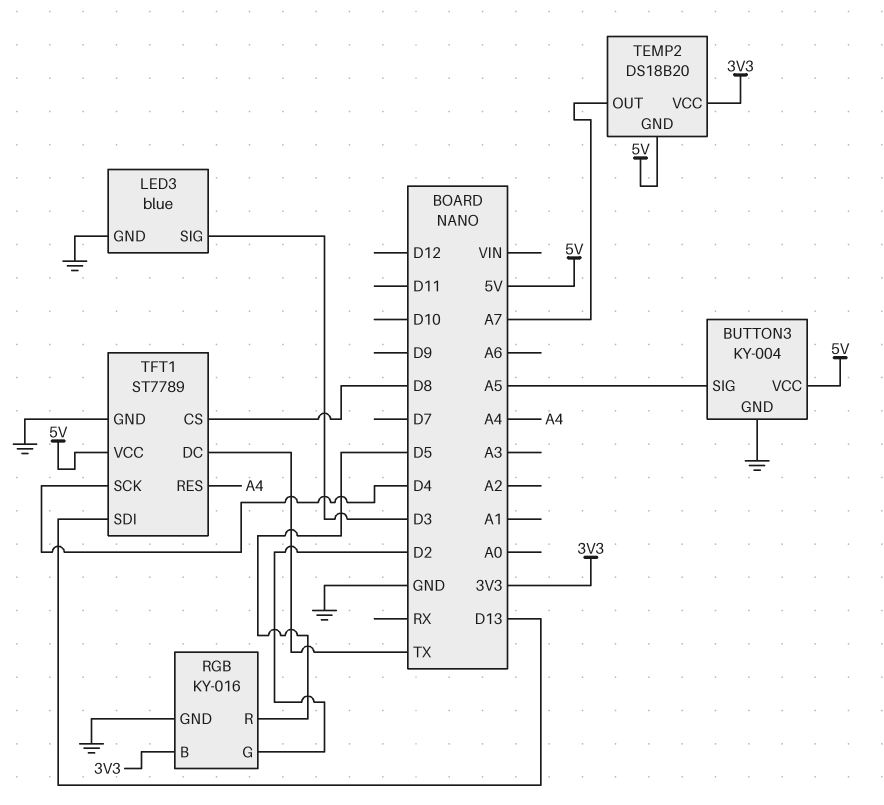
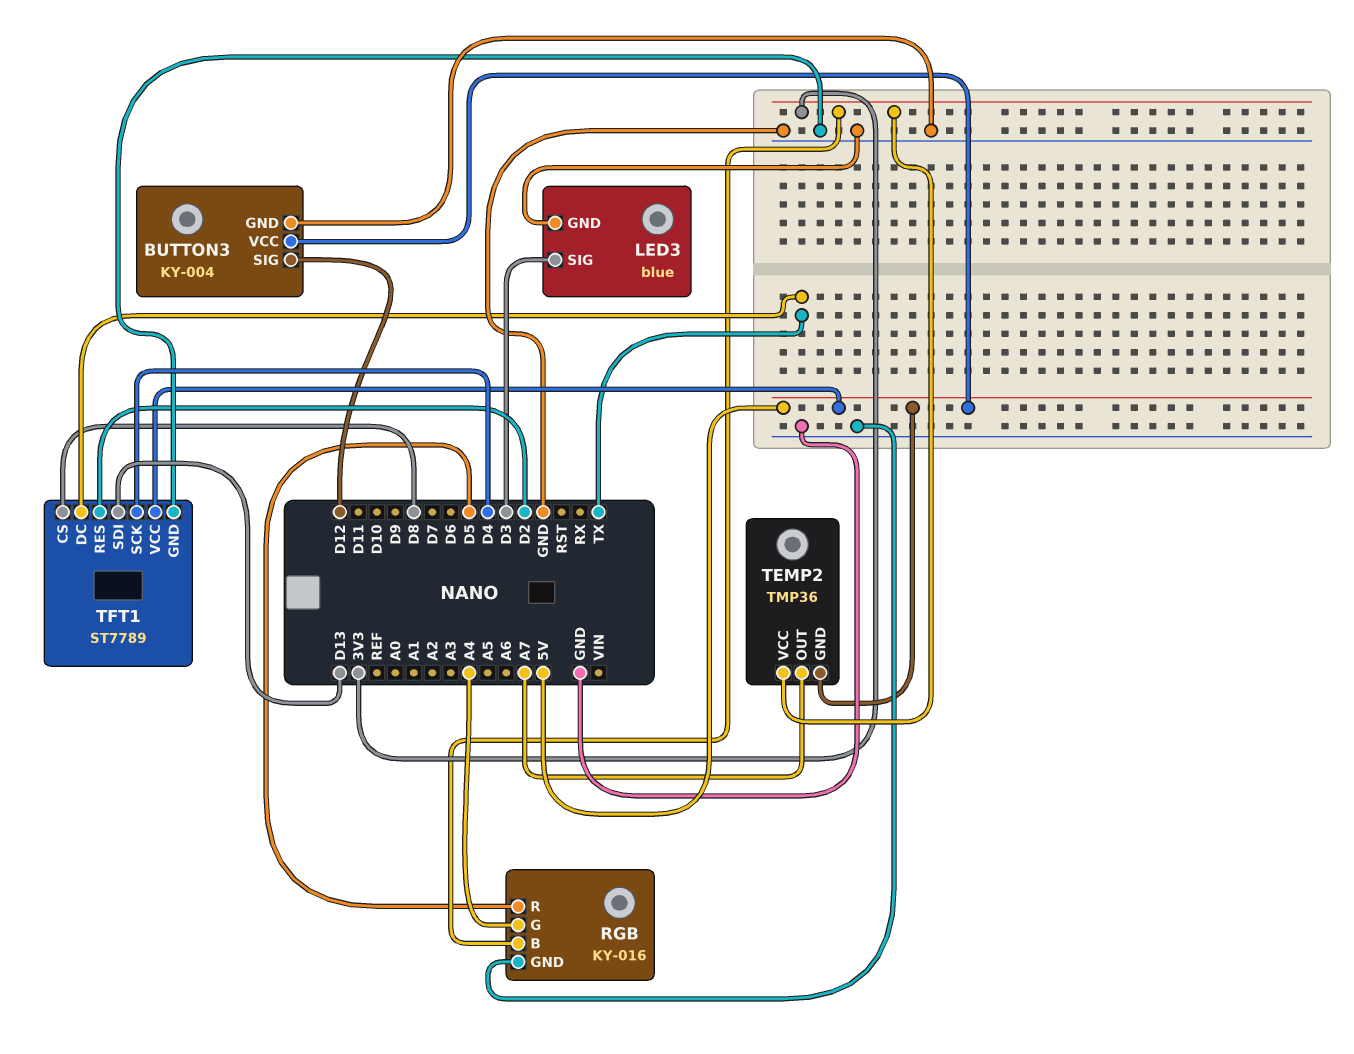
BUTTON3 pin SIG: A5 -> D12
RGB pin G: D2 -> A4
TEMP2: DS18B20 -> TMP36
TFT1 pin RES: A4 -> D2

